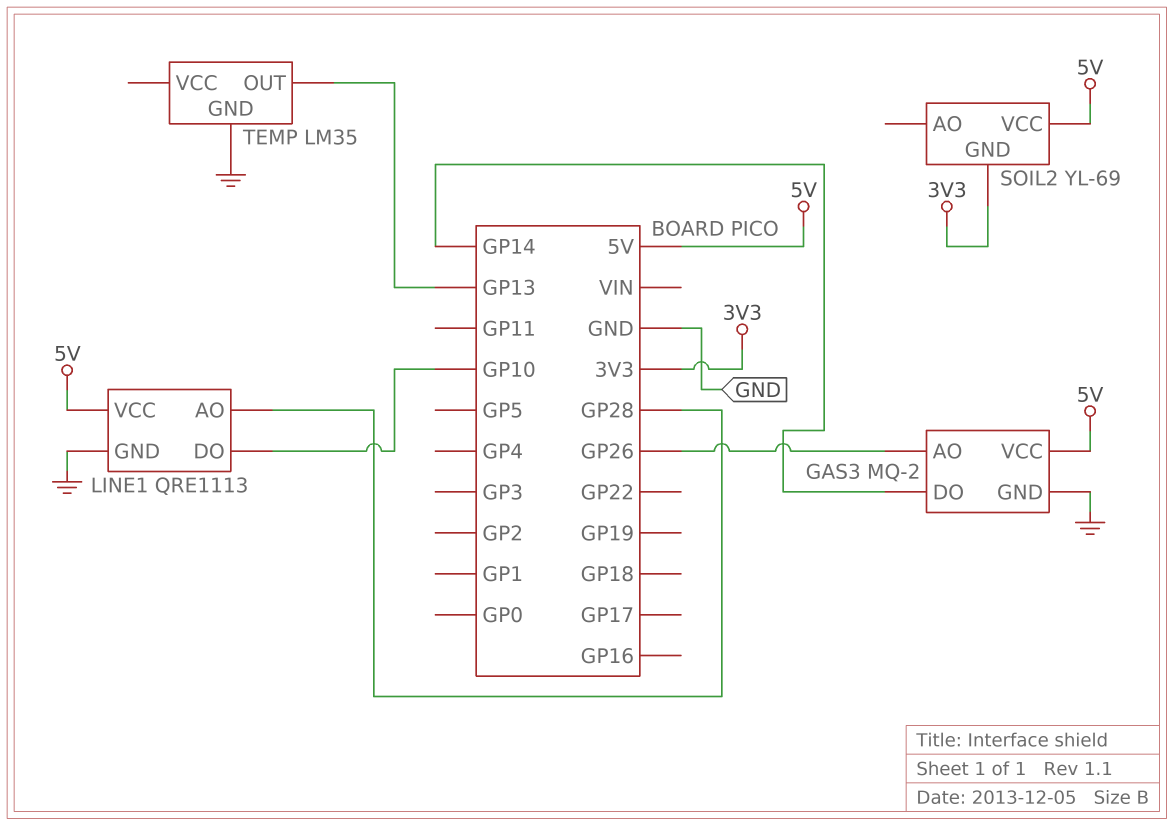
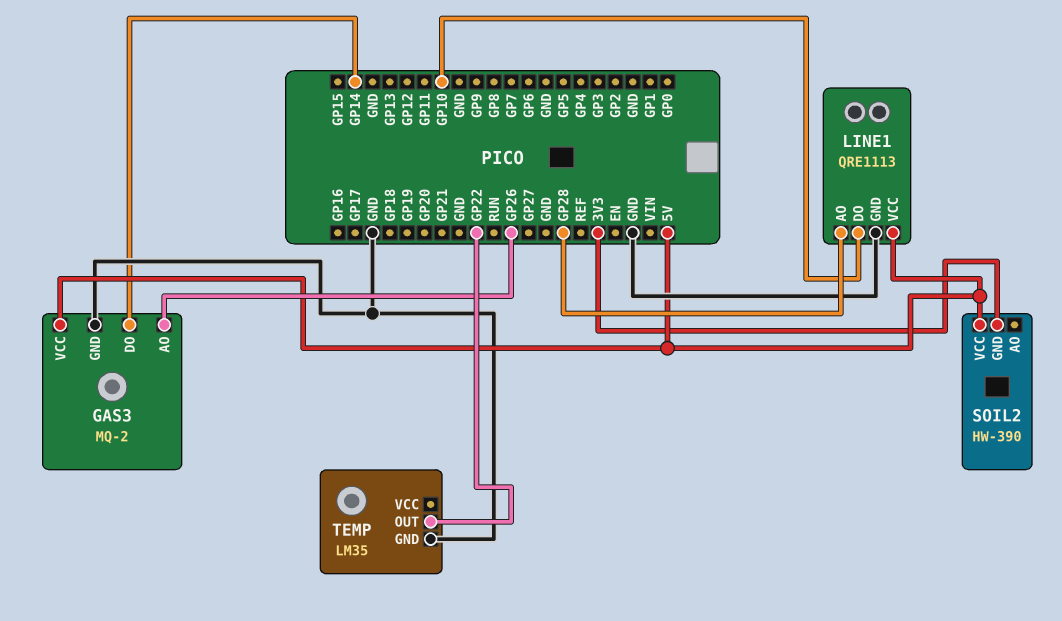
SOIL2: YL-69 -> HW-390
TEMP pin OUT: GP13 -> GP22

